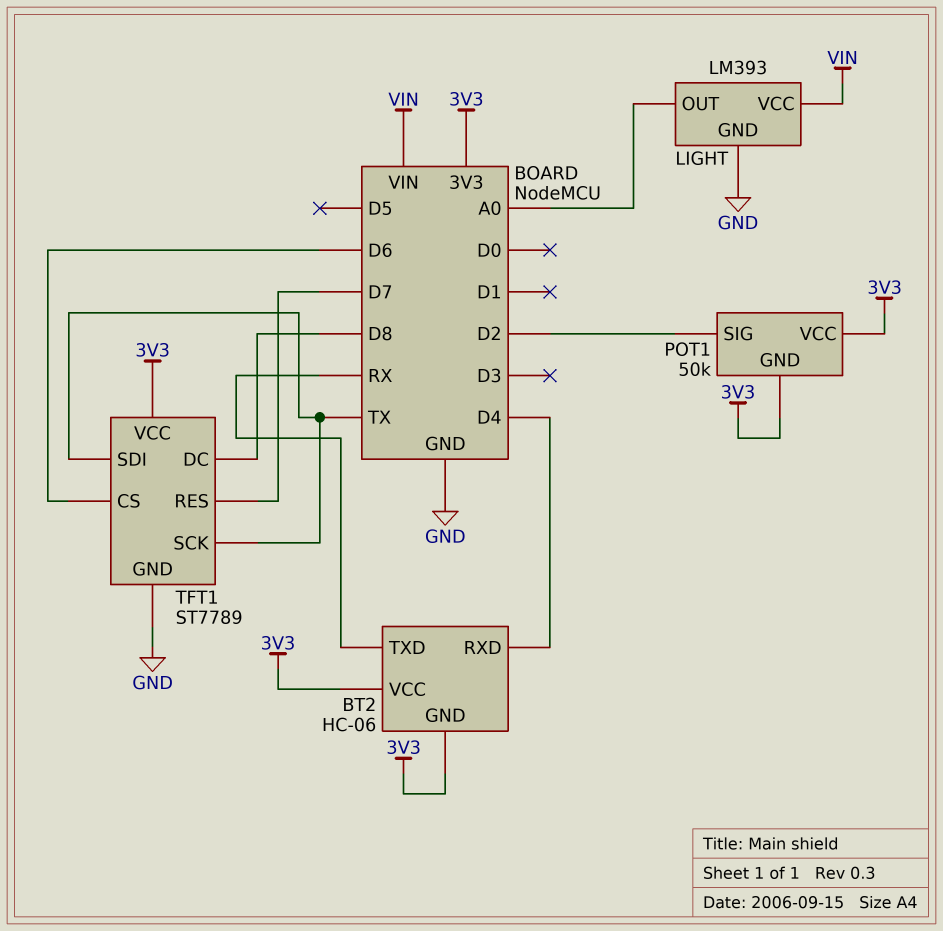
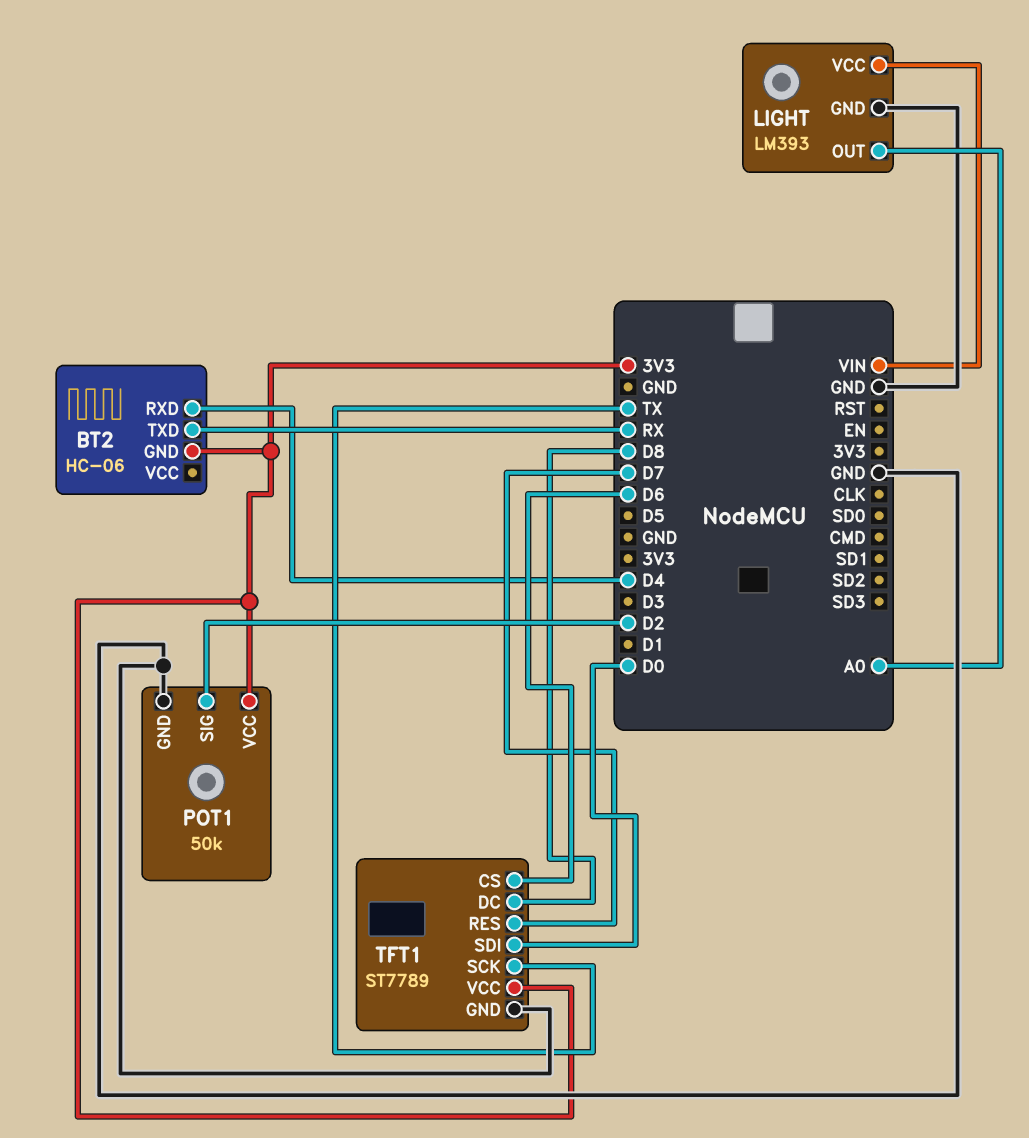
BT2 pin VCC: 3V3 -> none
POT1 pin GND: 3V3 -> GND
TFT1 pin SDI: TX -> D0

